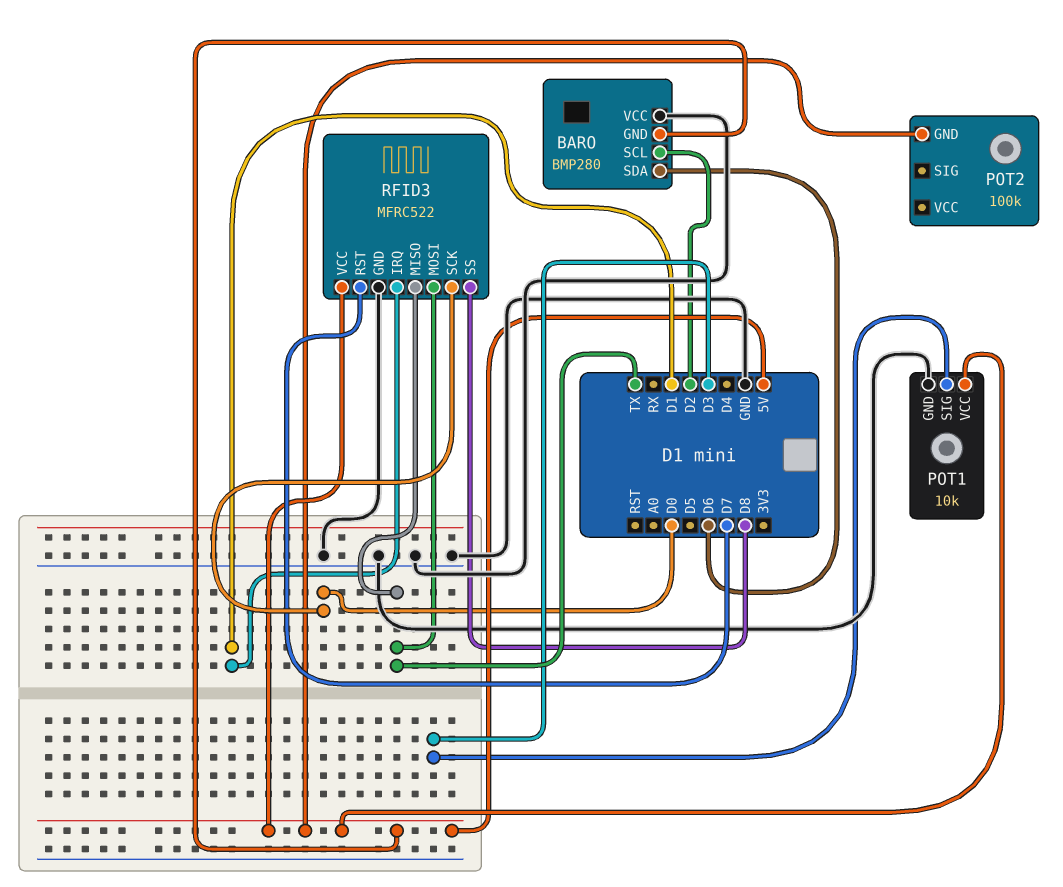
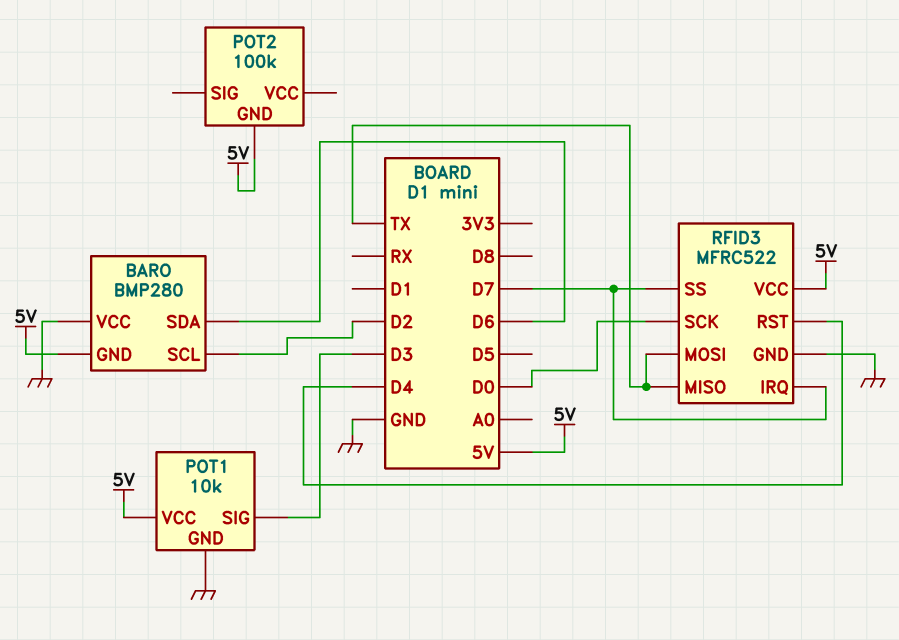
RFID3 pin IRQ: D1 -> D7
RFID3 pin RST: D7 -> D4
RFID3 pin SS: D8 -> D7

